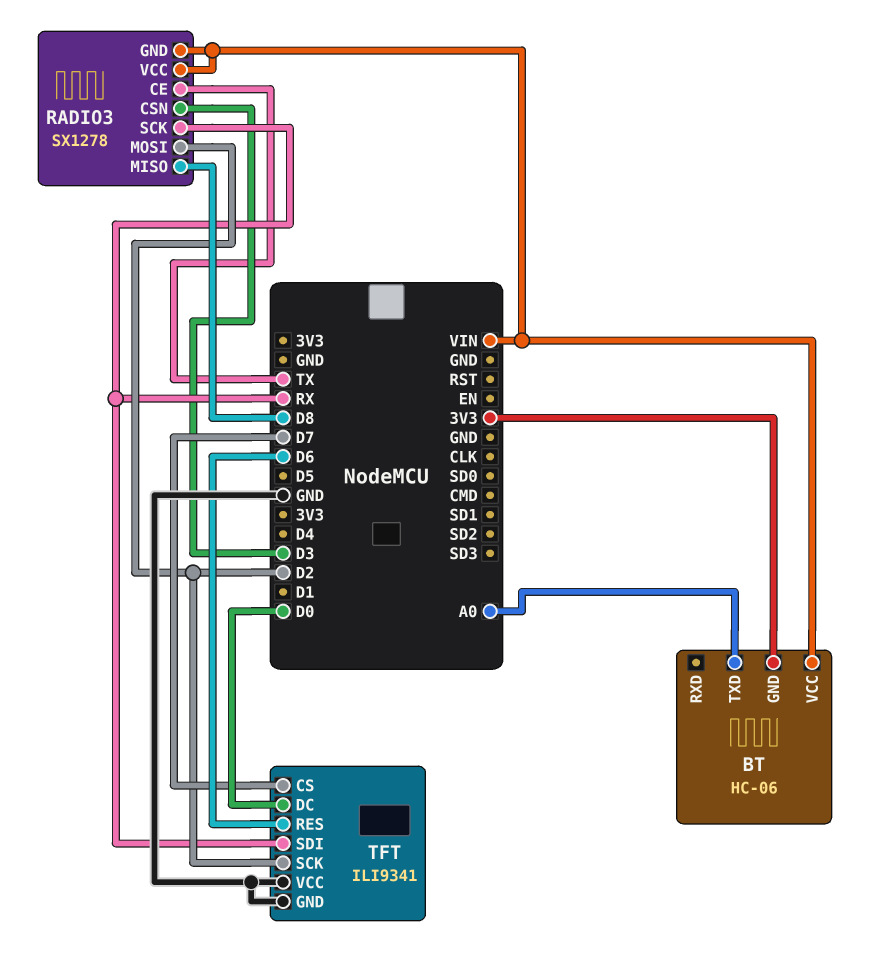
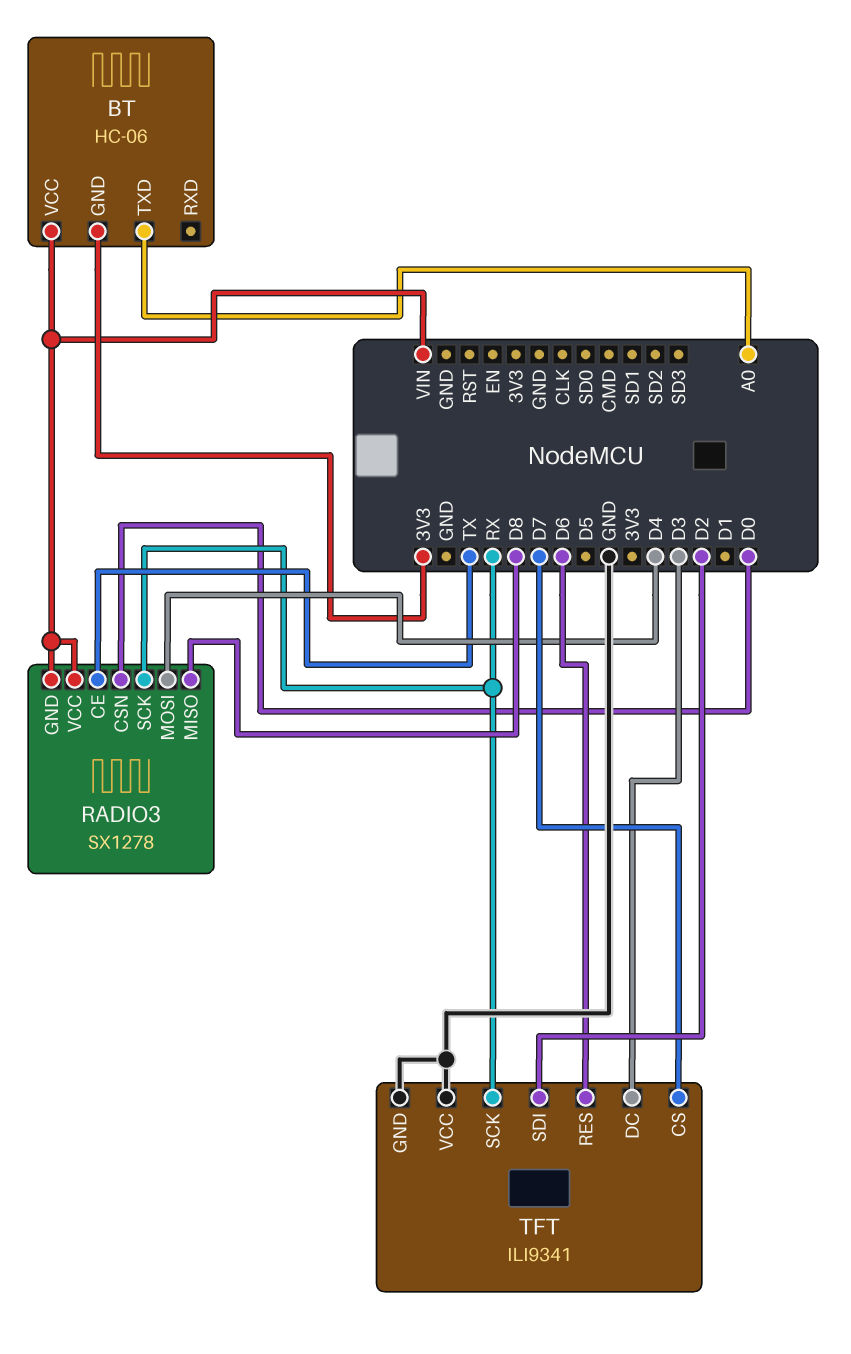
RADIO3 pin CSN: D3 -> D0
RADIO3 pin MOSI: D2 -> D4
TFT pin DC: D0 -> D3
TFT pin SCK: D2 -> RX
TFT pin SDI: RX -> D2

